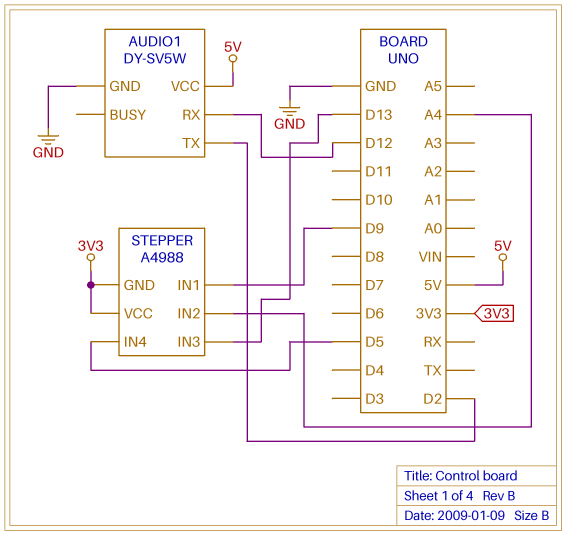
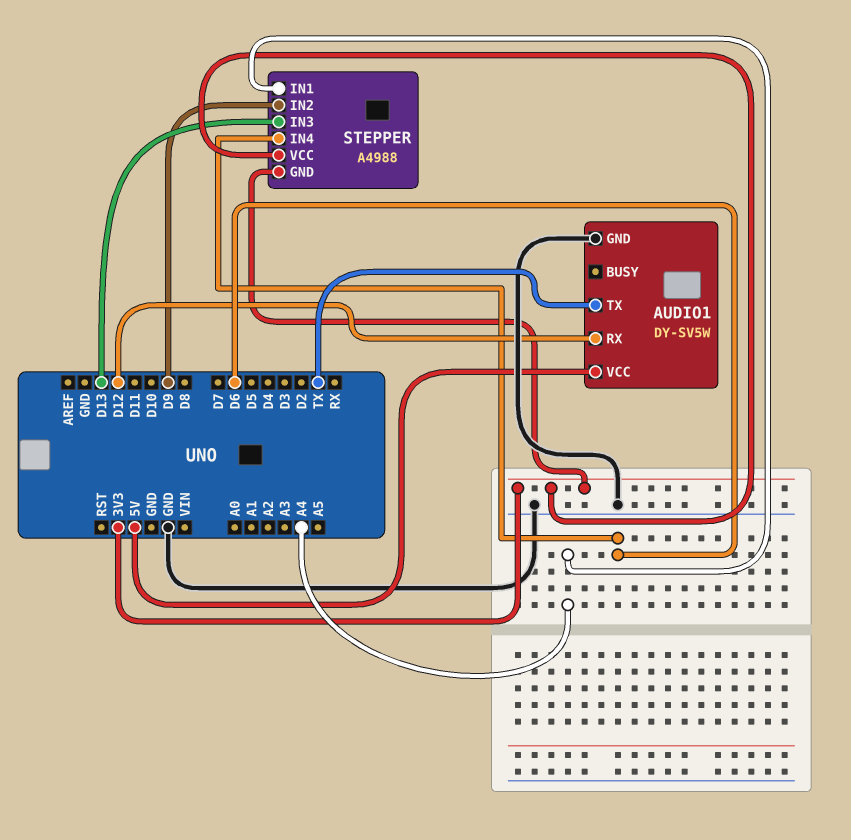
AUDIO1 pin TX: D2 -> TX
STEPPER pin IN1: D9 -> A4
STEPPER pin IN2: A4 -> D9
STEPPER pin IN4: D5 -> D6

